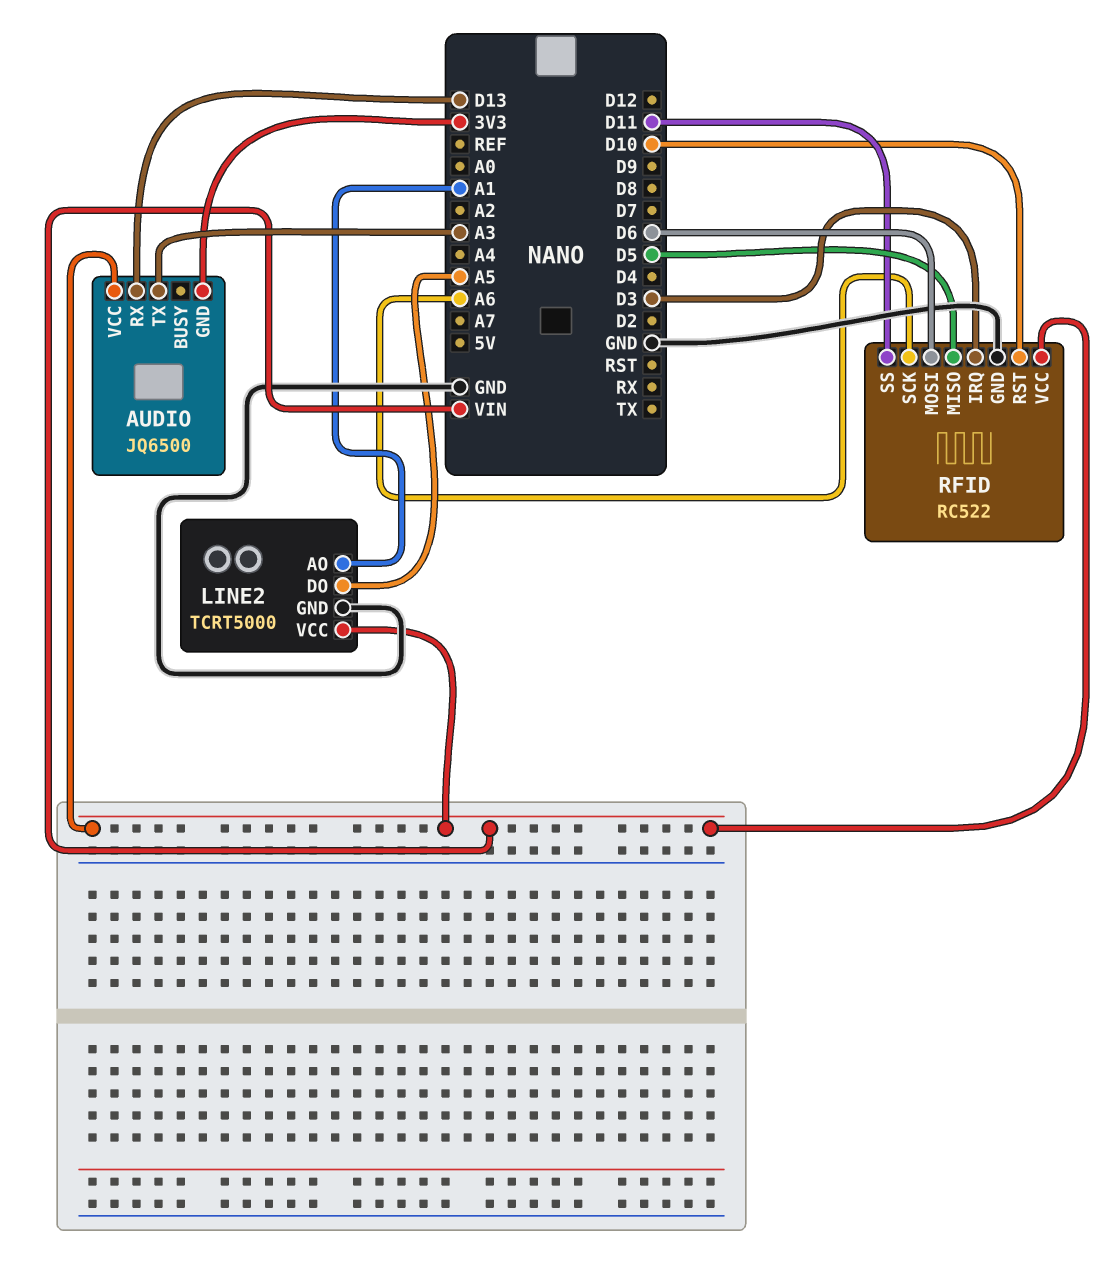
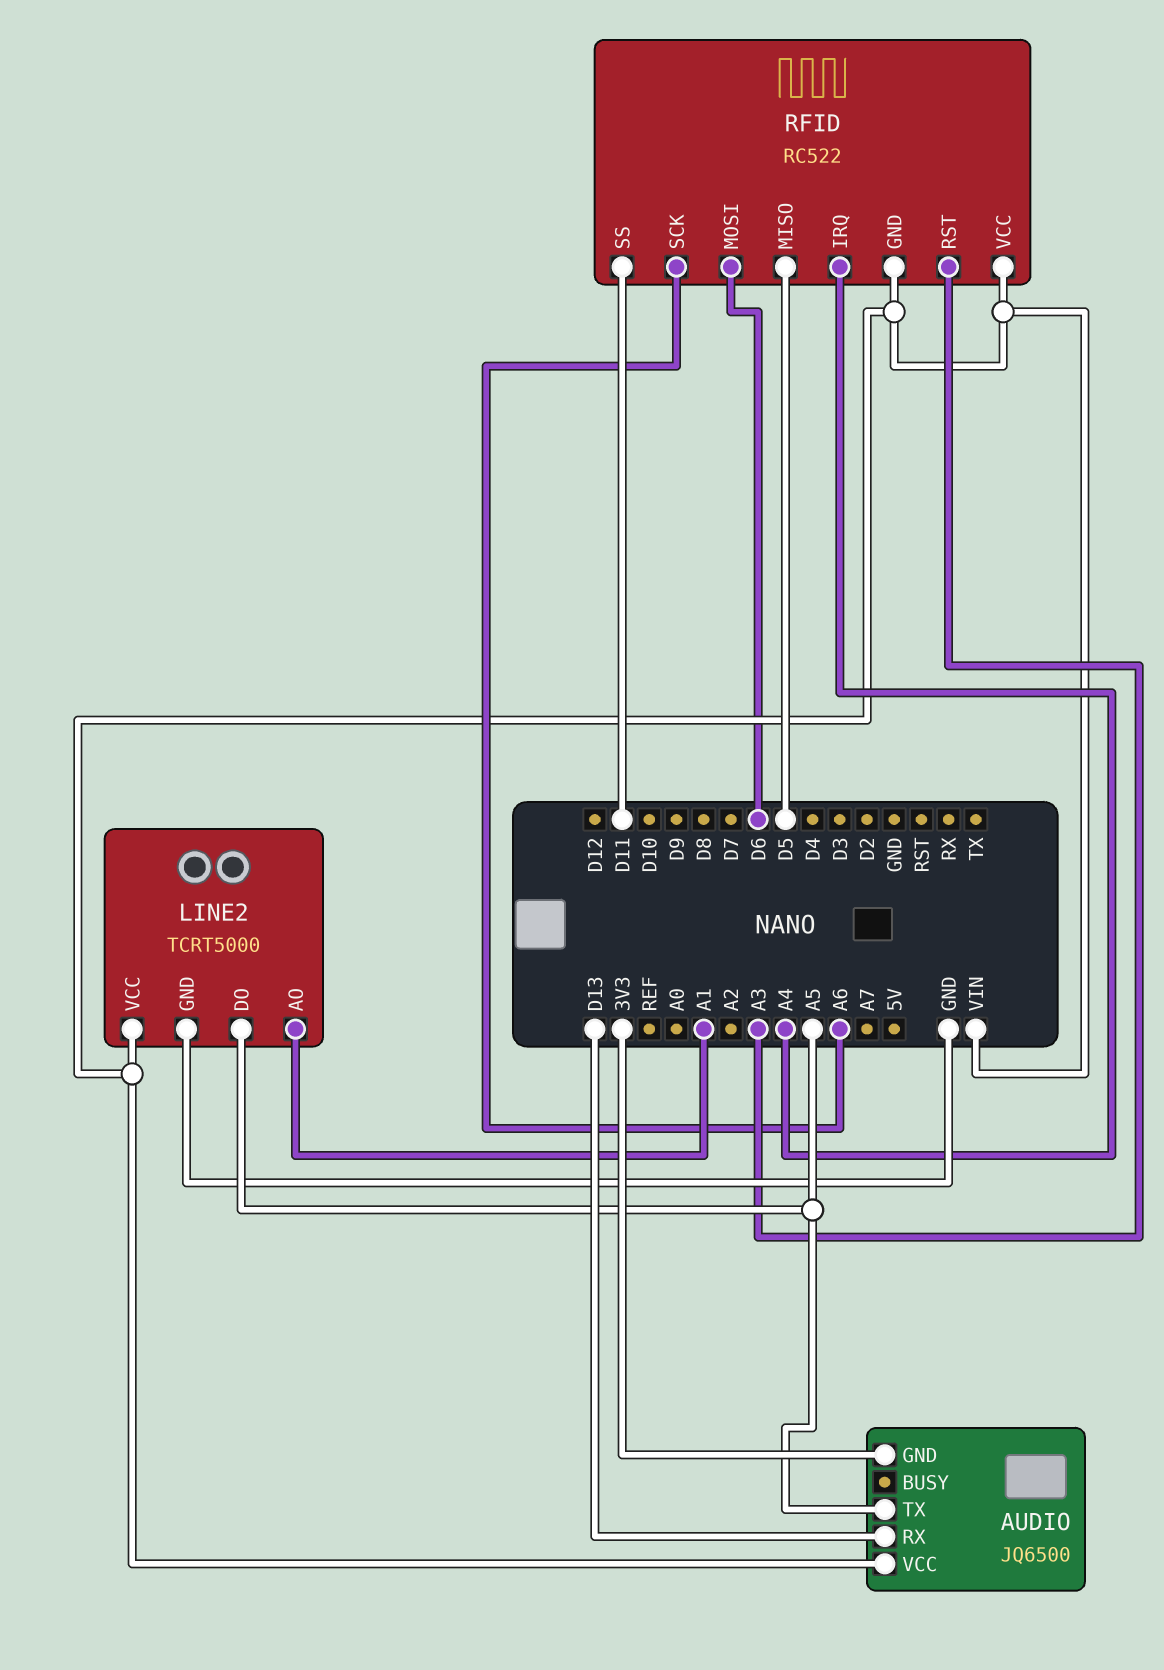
AUDIO pin TX: A3 -> A5
RFID pin GND: GND -> VIN
RFID pin IRQ: D3 -> A4
RFID pin RST: D10 -> A3

